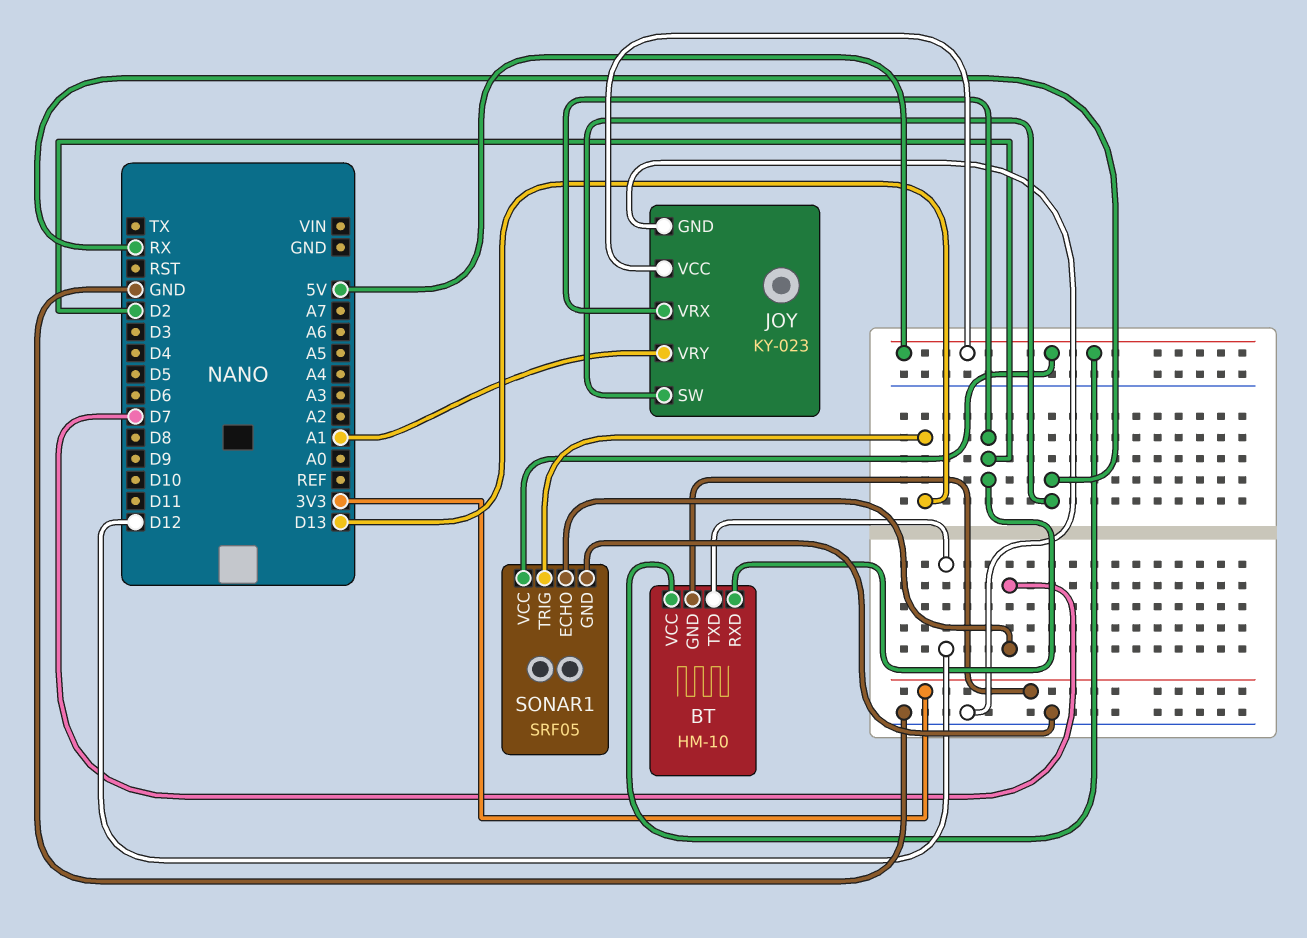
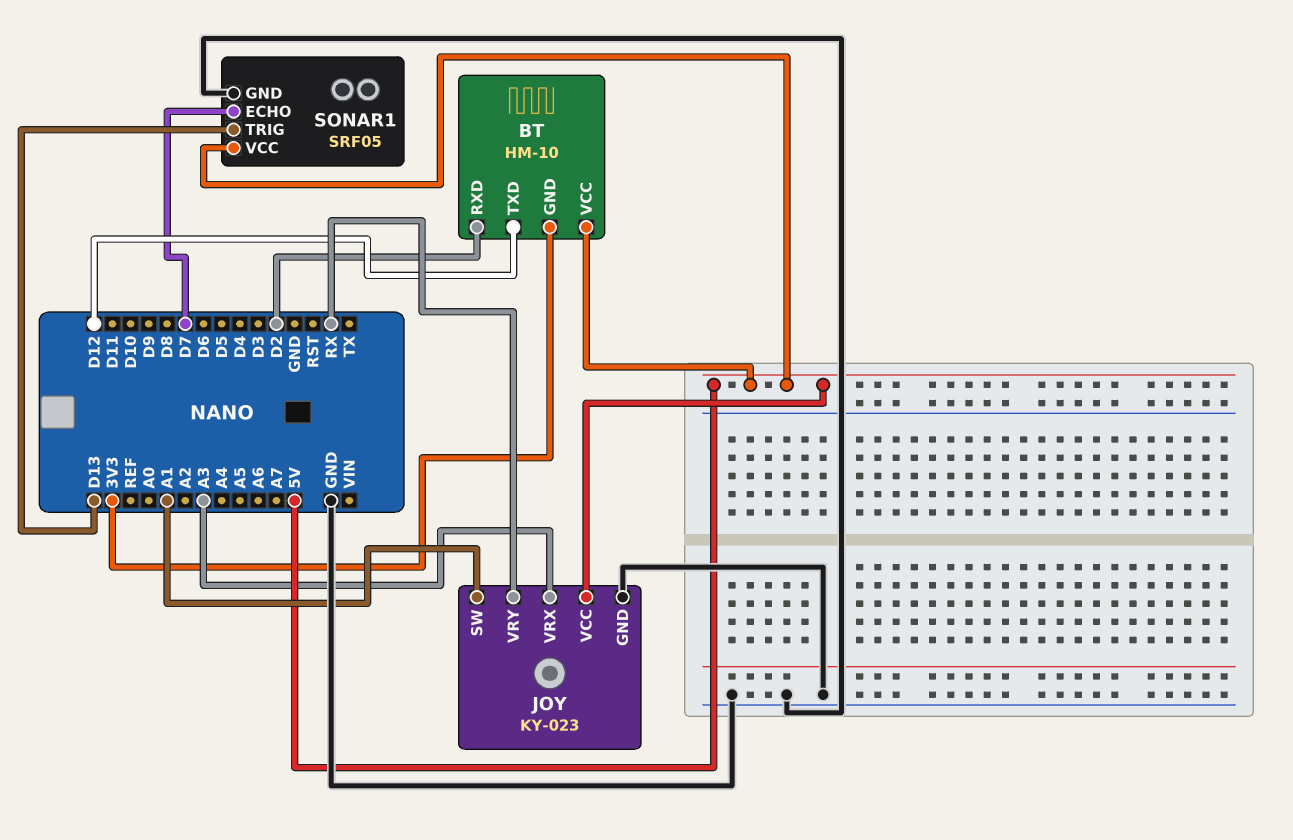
JOY pin SW: RX -> A1
JOY pin VRX: D2 -> A3
JOY pin VRY: A1 -> RX

